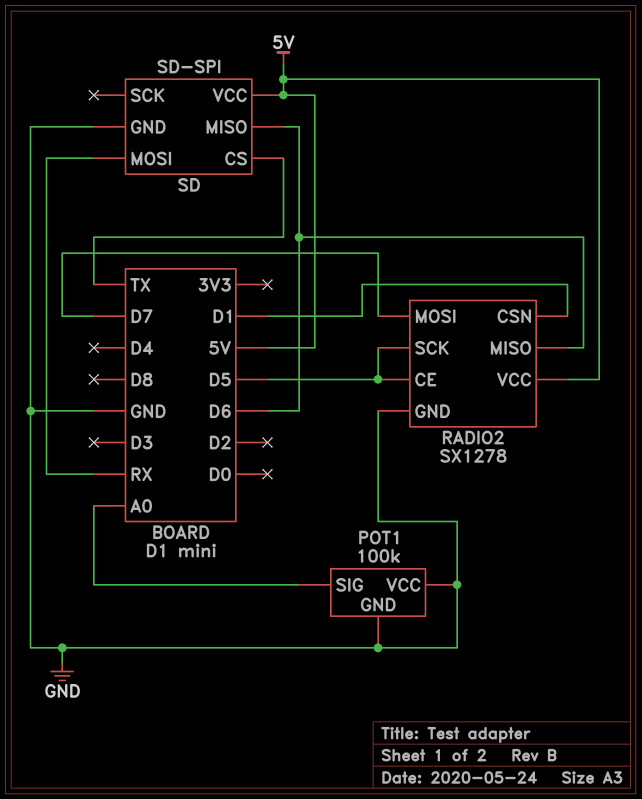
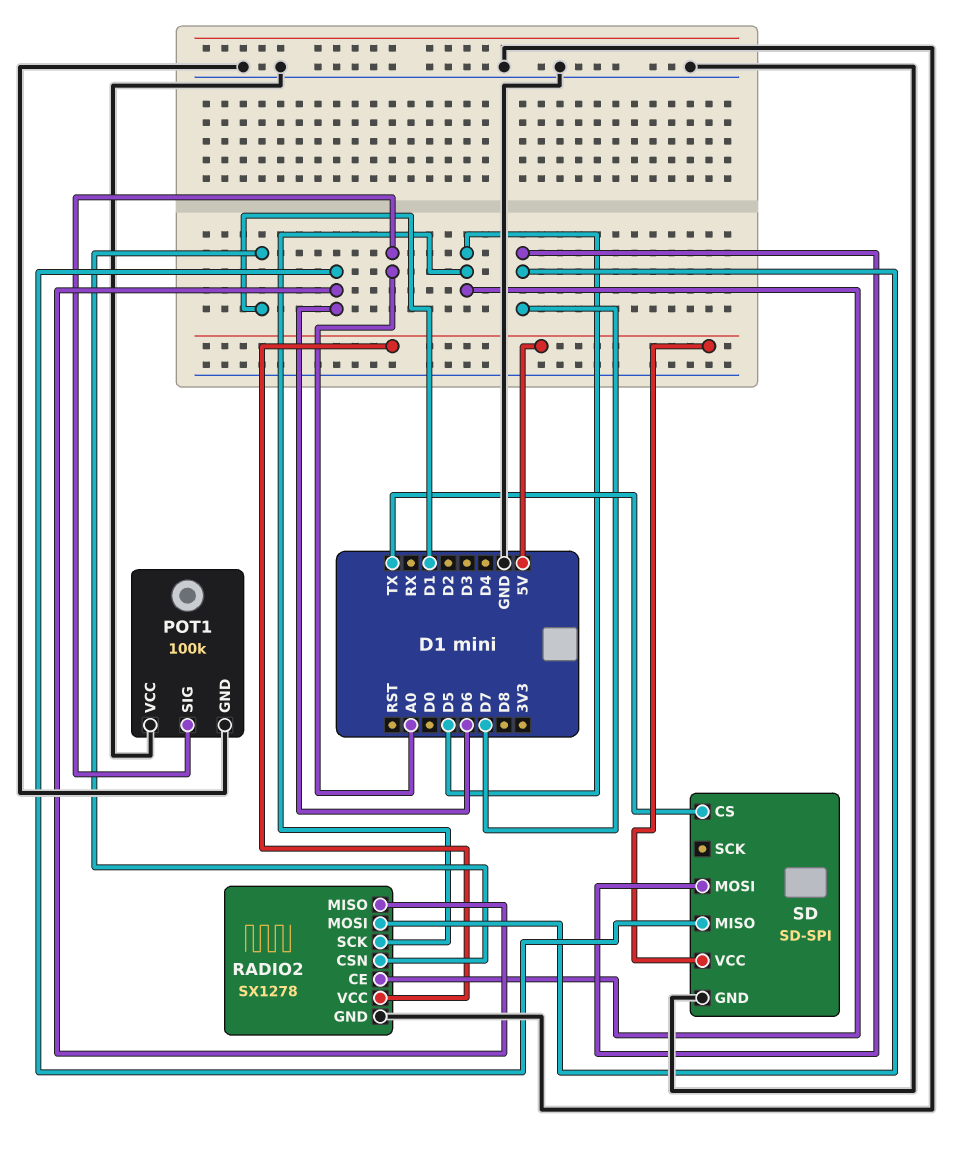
SD pin MOSI: RX -> D7

